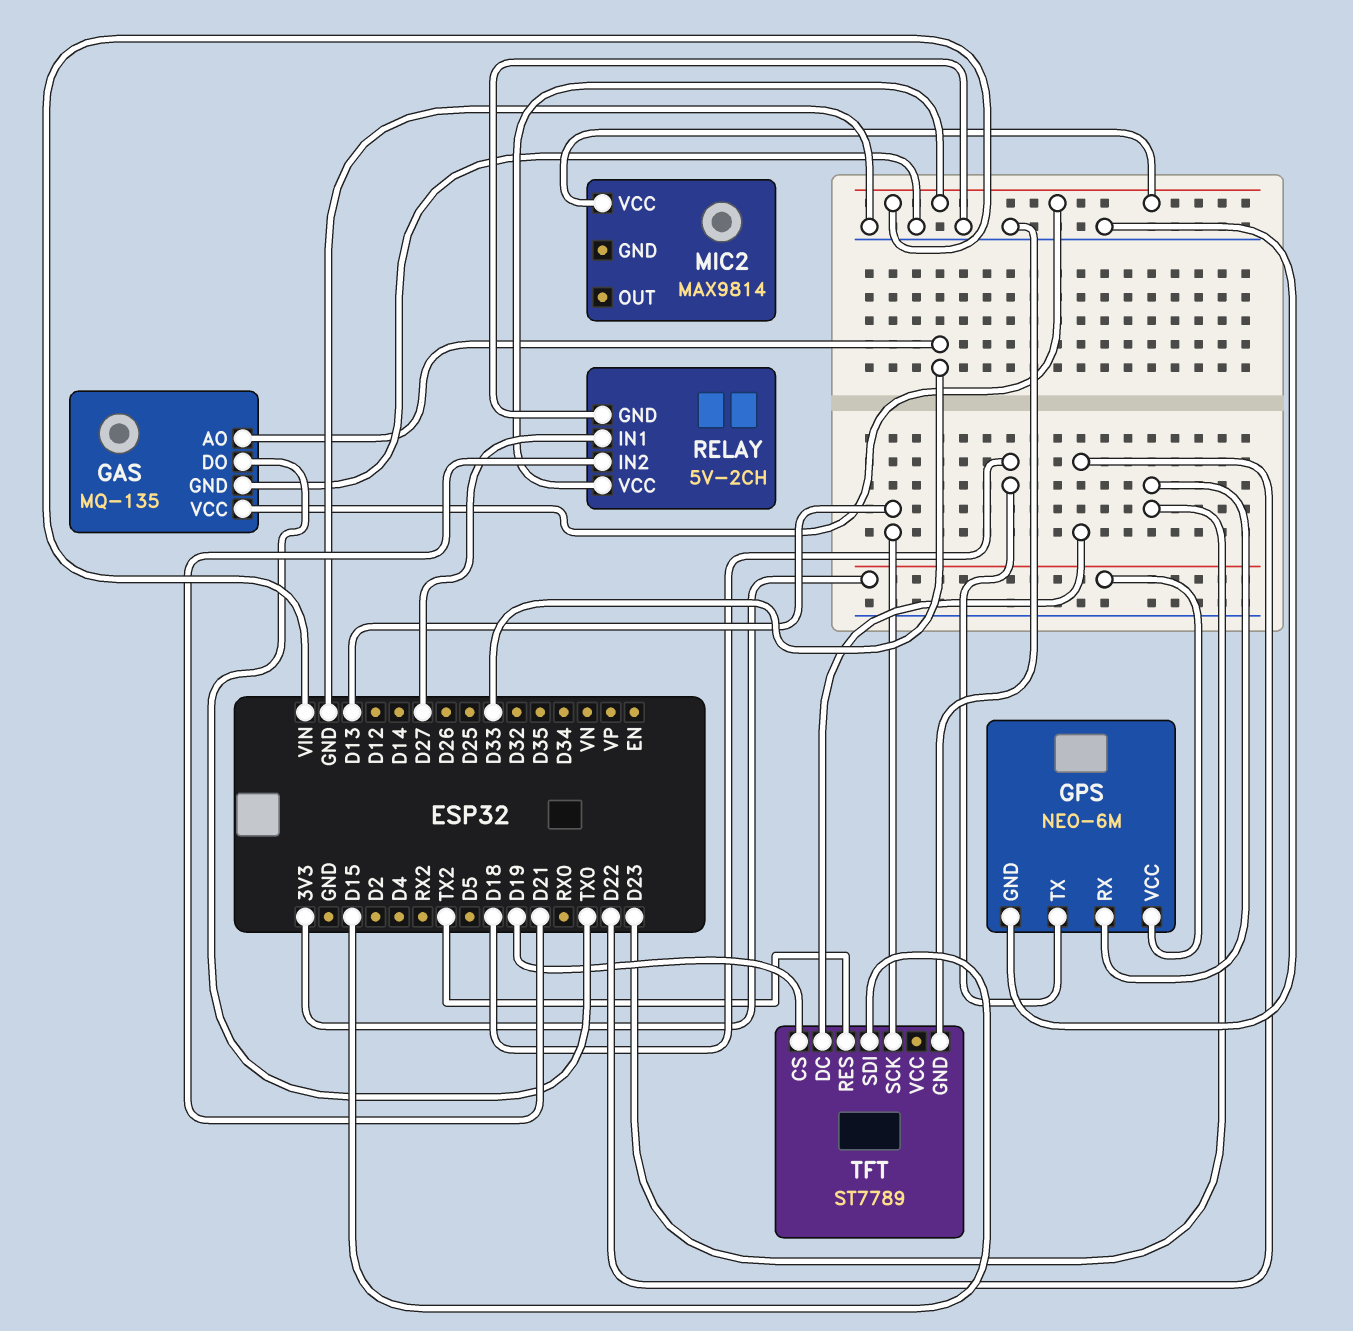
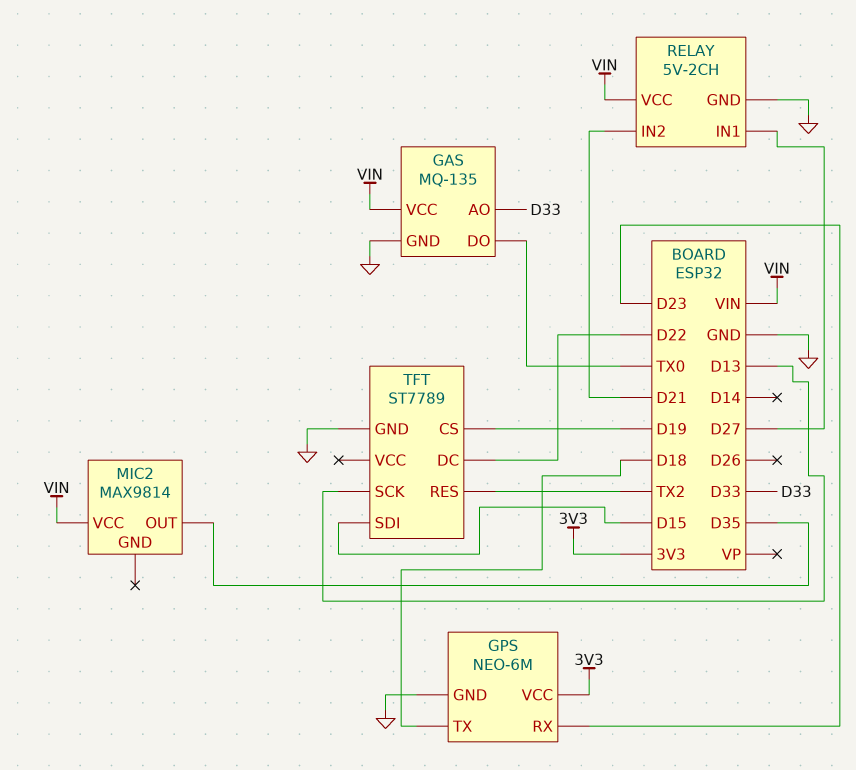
MIC2 pin OUT: none -> D35

